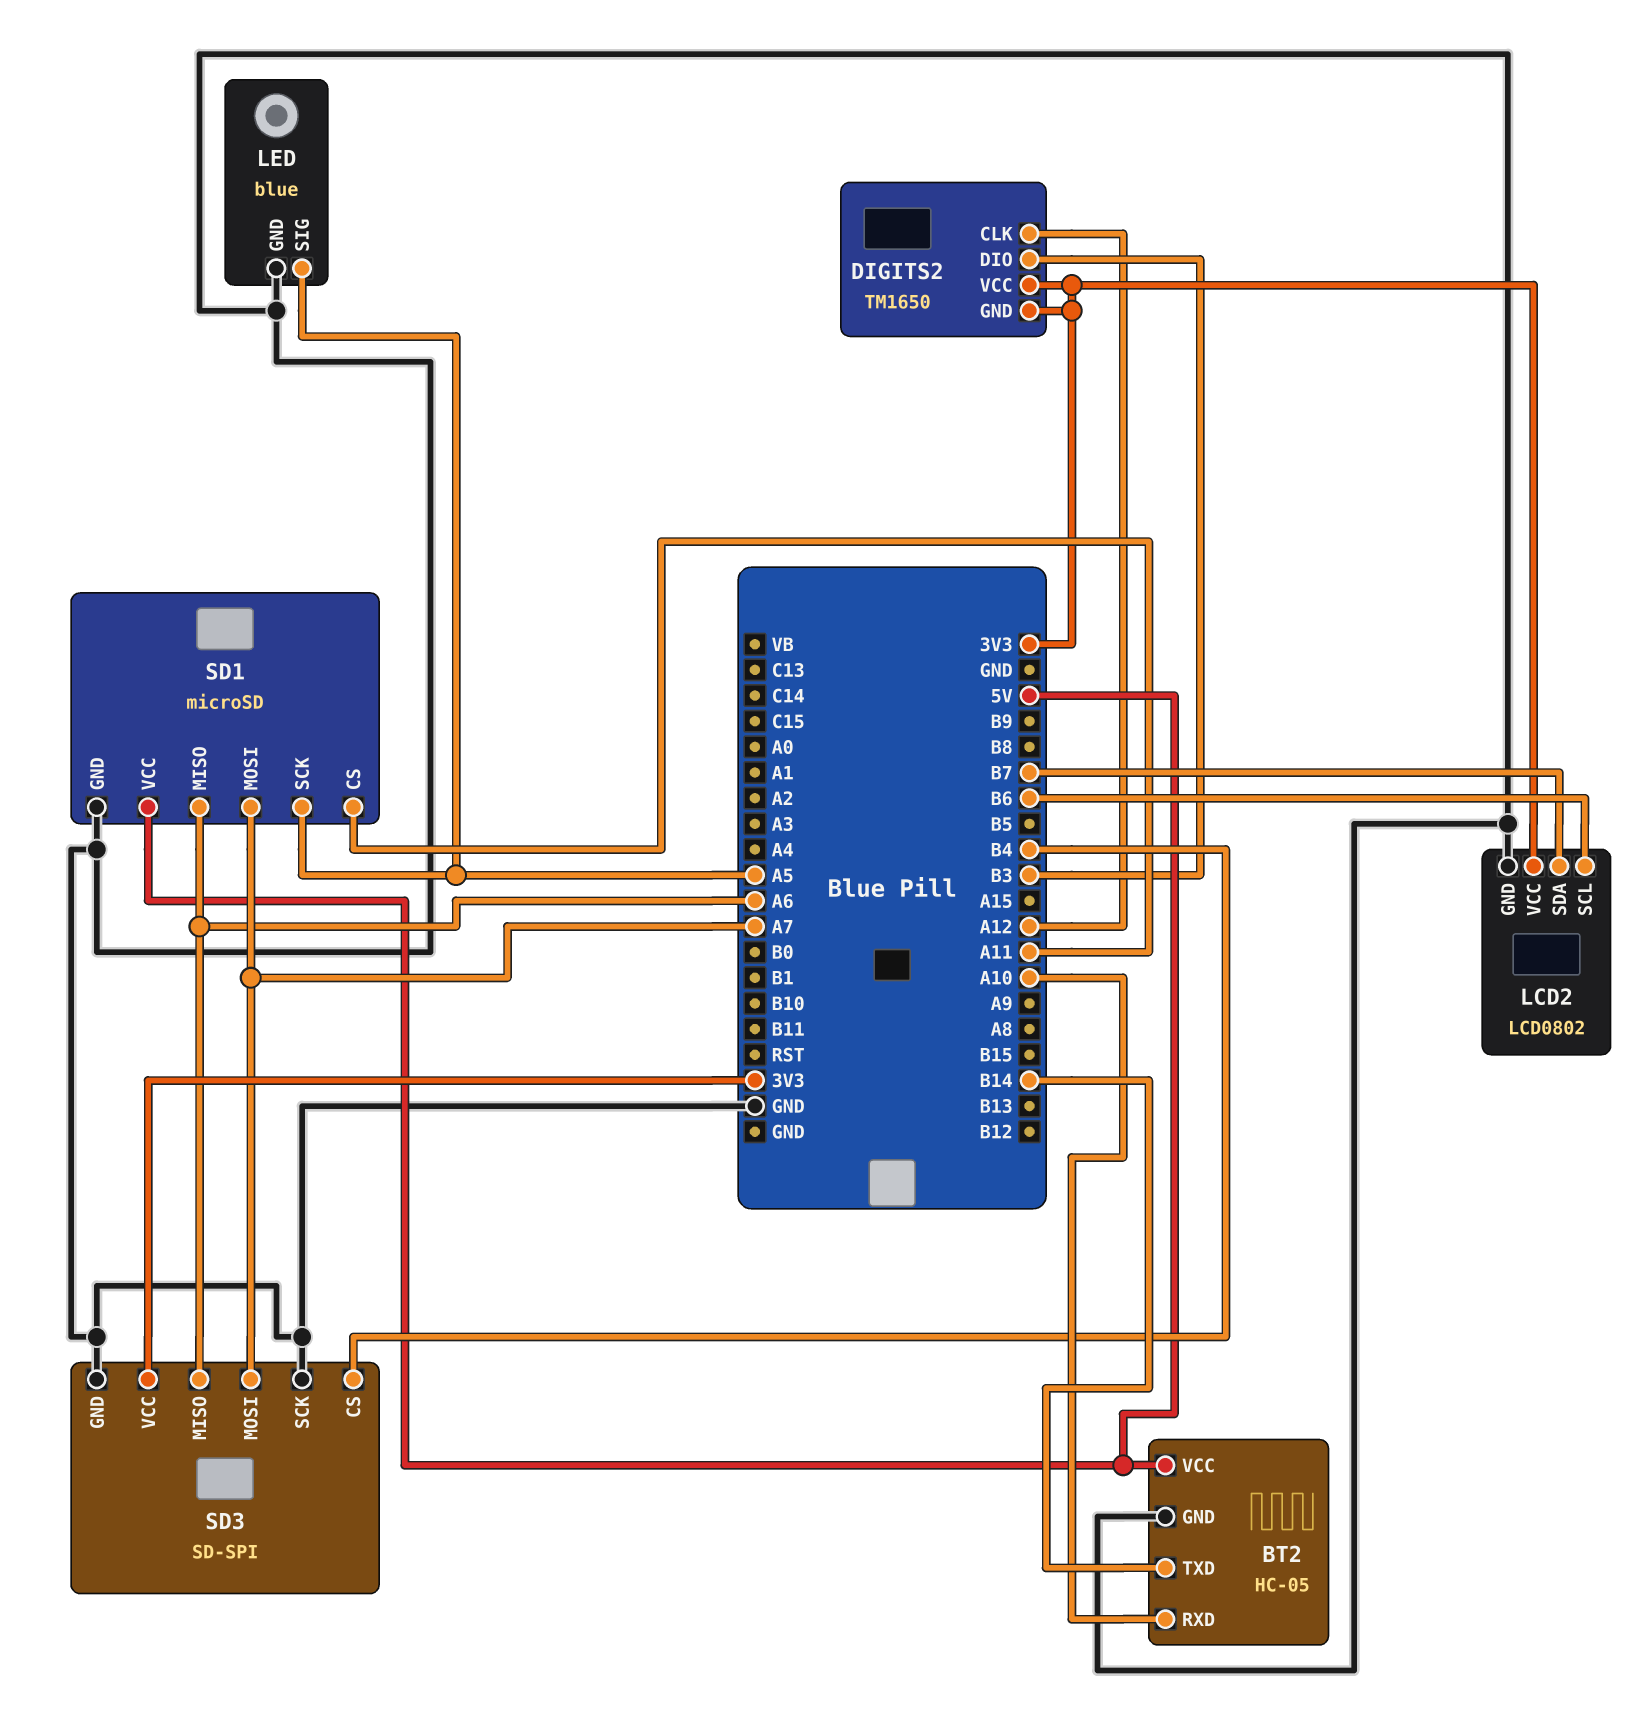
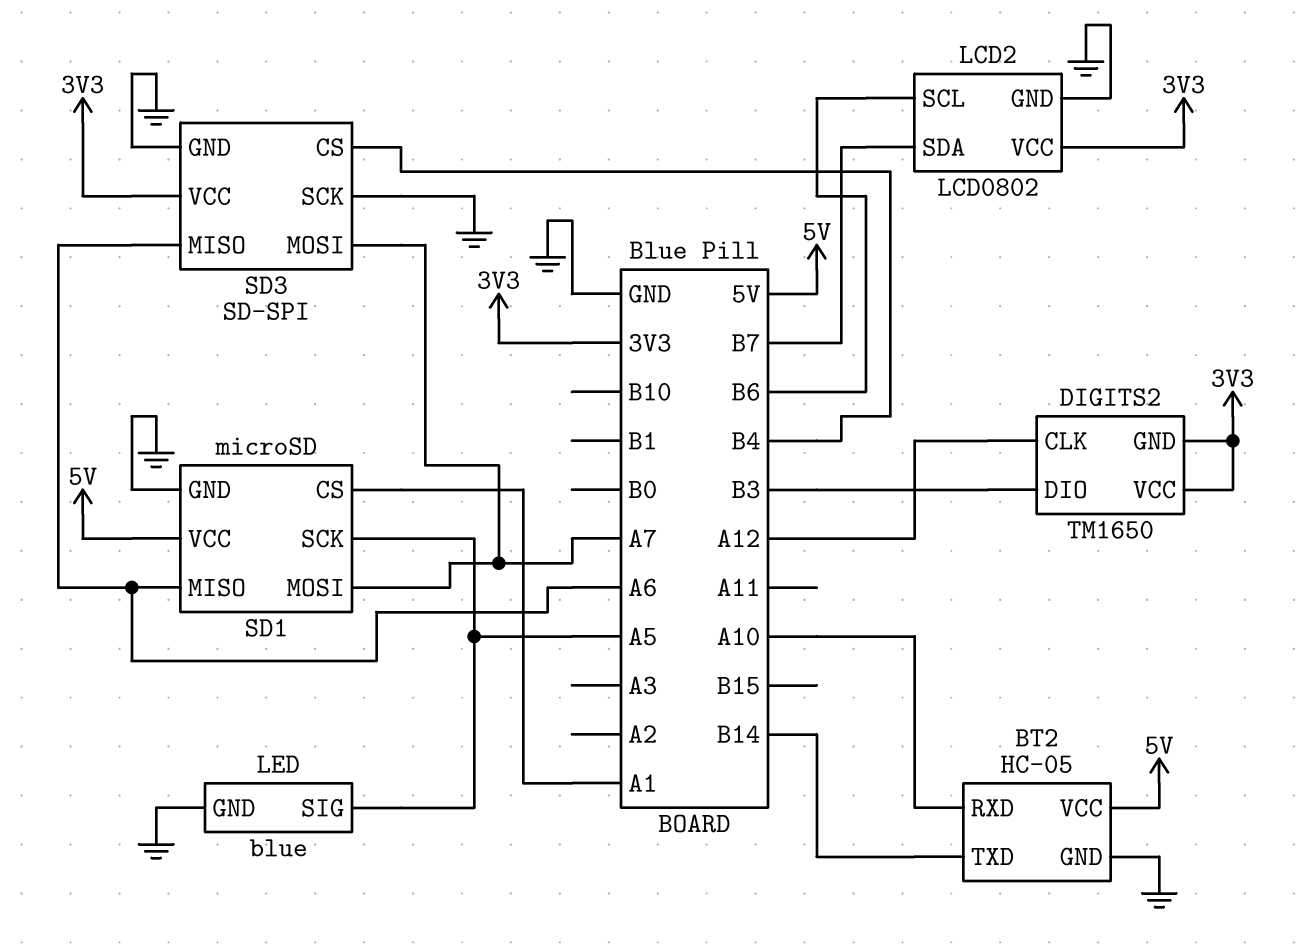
SD1 pin CS: A11 -> A1

